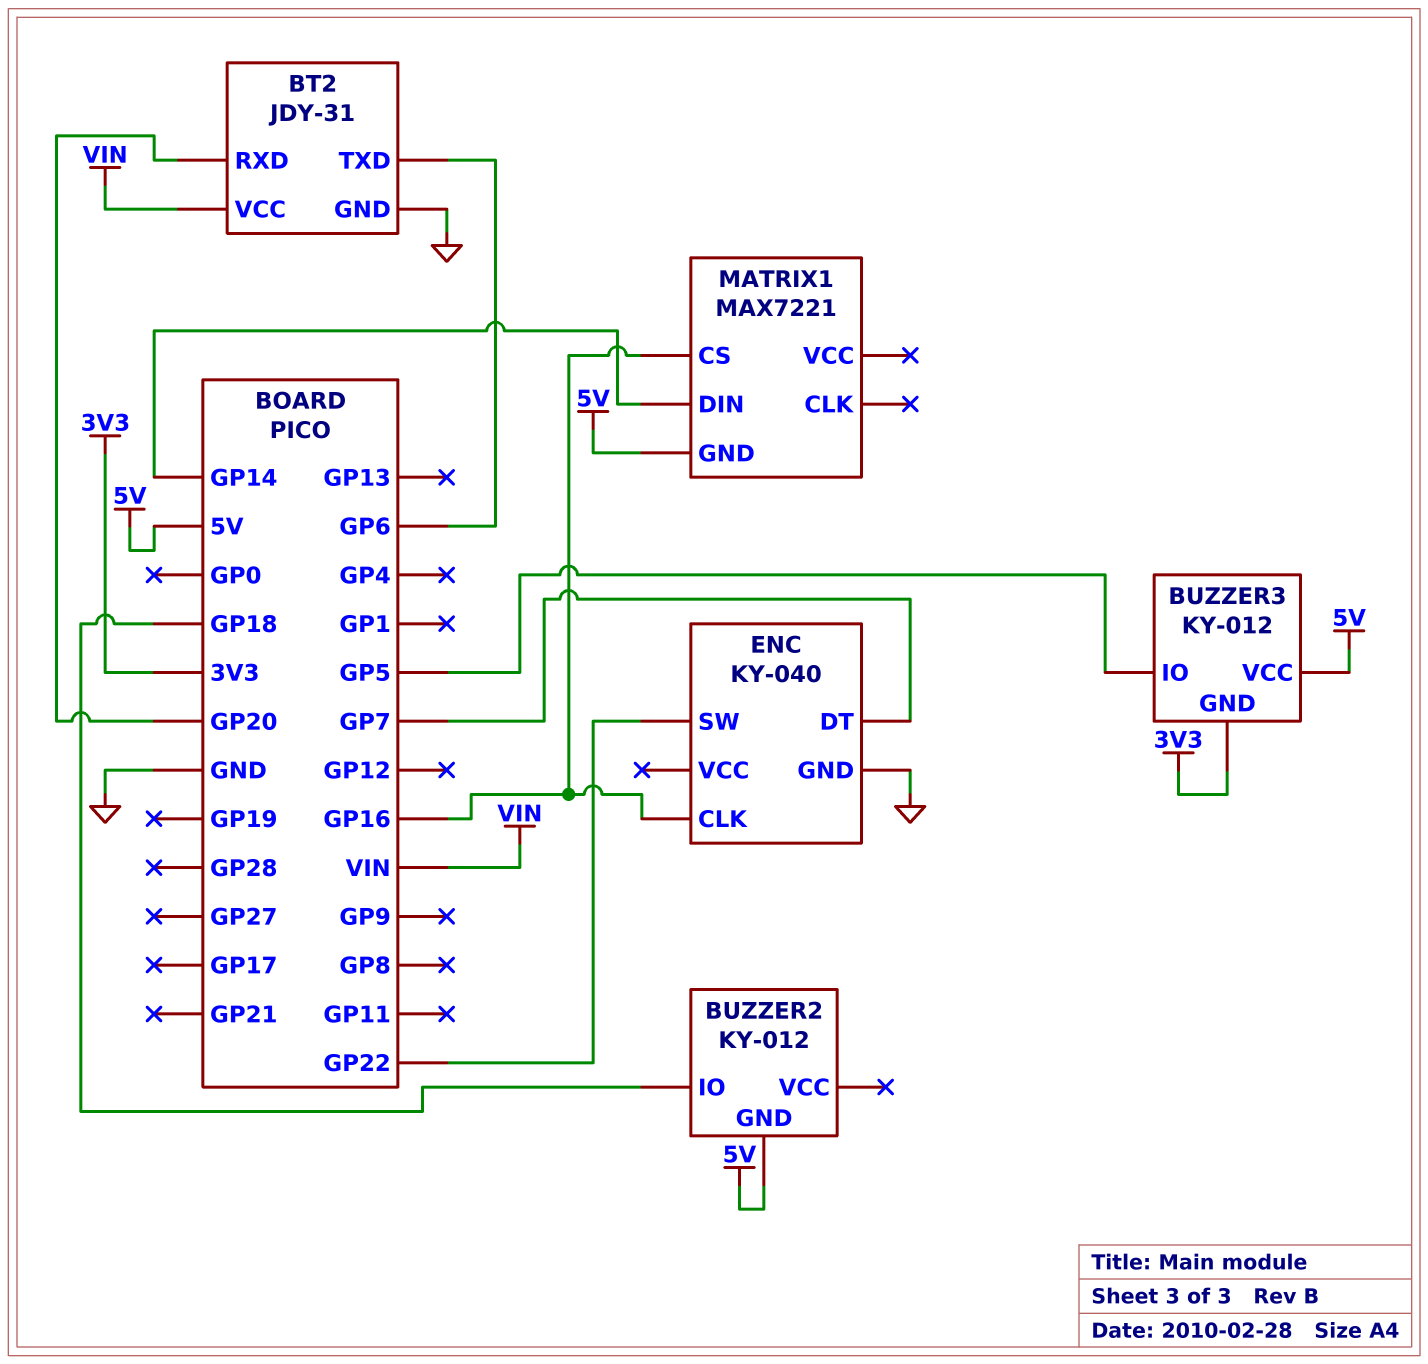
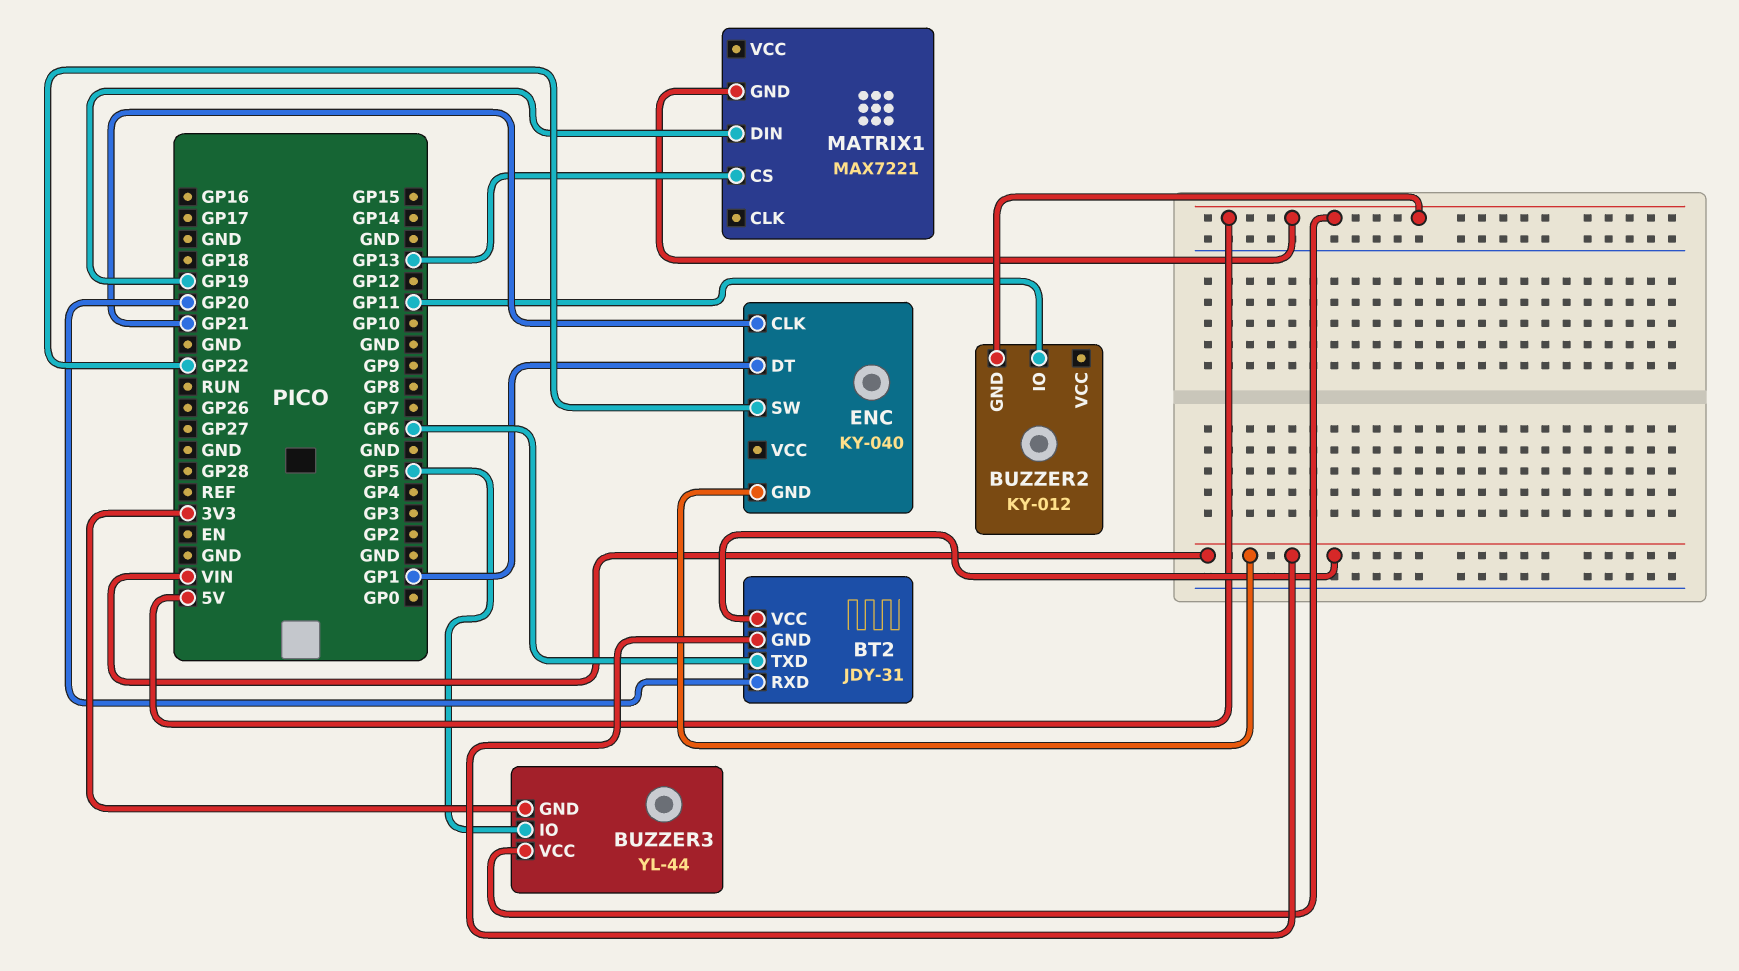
BT2 pin GND: GND -> VIN
BUZZER2 pin IO: GP18 -> GP11
BUZZER3: KY-012 -> YL-44
ENC pin CLK: GP16 -> GP21
ENC pin DT: GP7 -> GP1
ENC pin GND: GND -> VIN
MATRIX1 pin CS: GP16 -> GP13
MATRIX1 pin DIN: GP14 -> GP19

